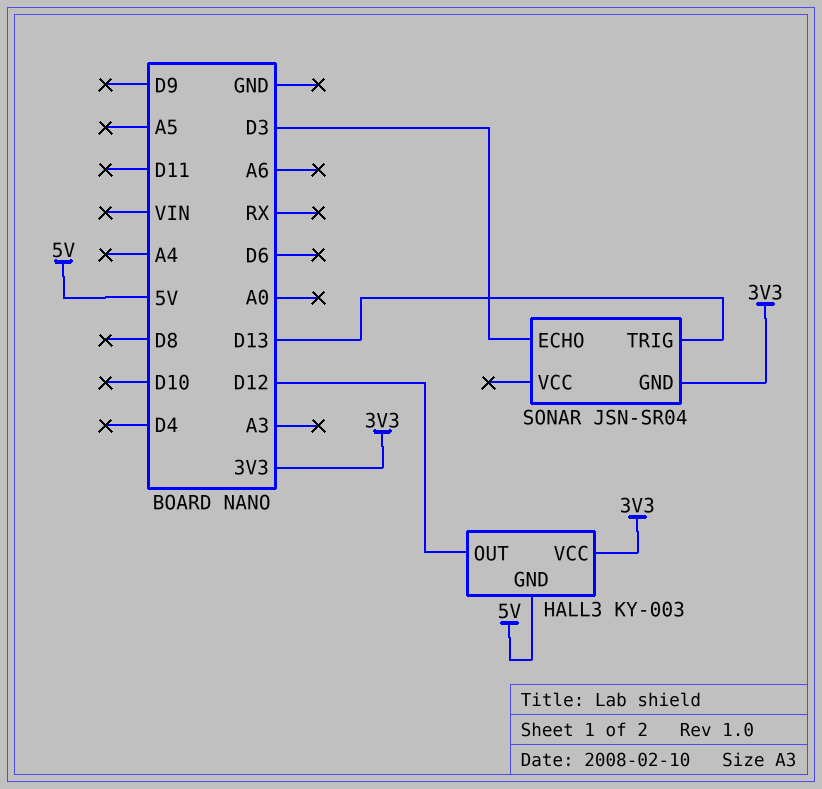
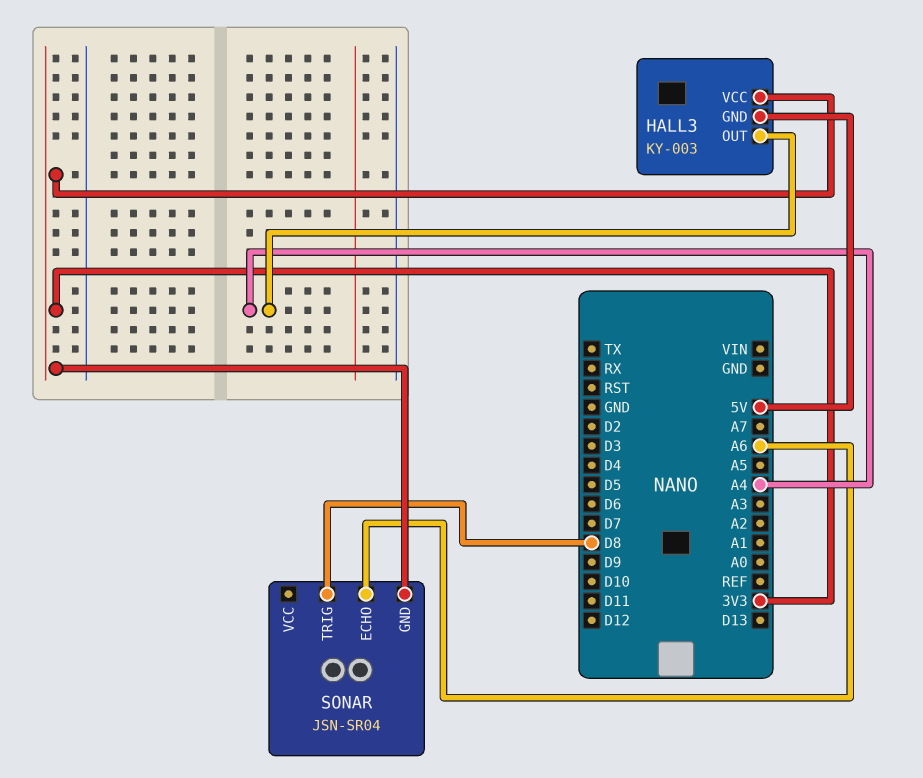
HALL3 pin OUT: D12 -> A4
SONAR pin ECHO: D3 -> A6
SONAR pin TRIG: D13 -> D8

